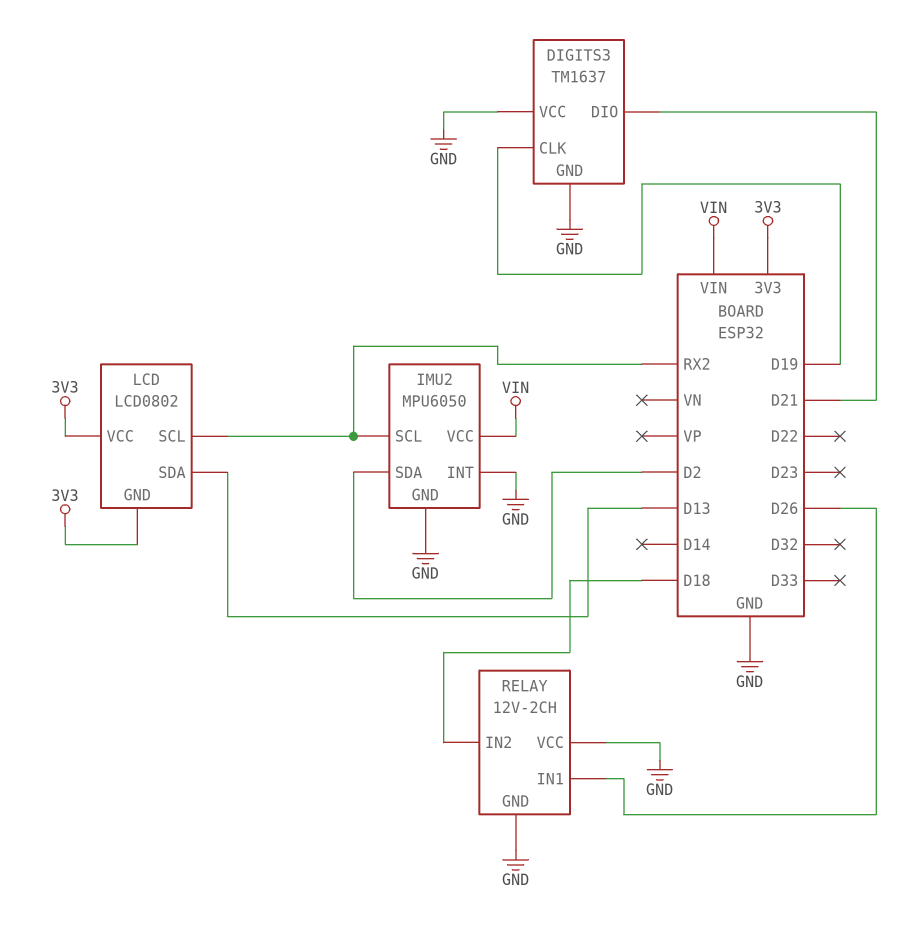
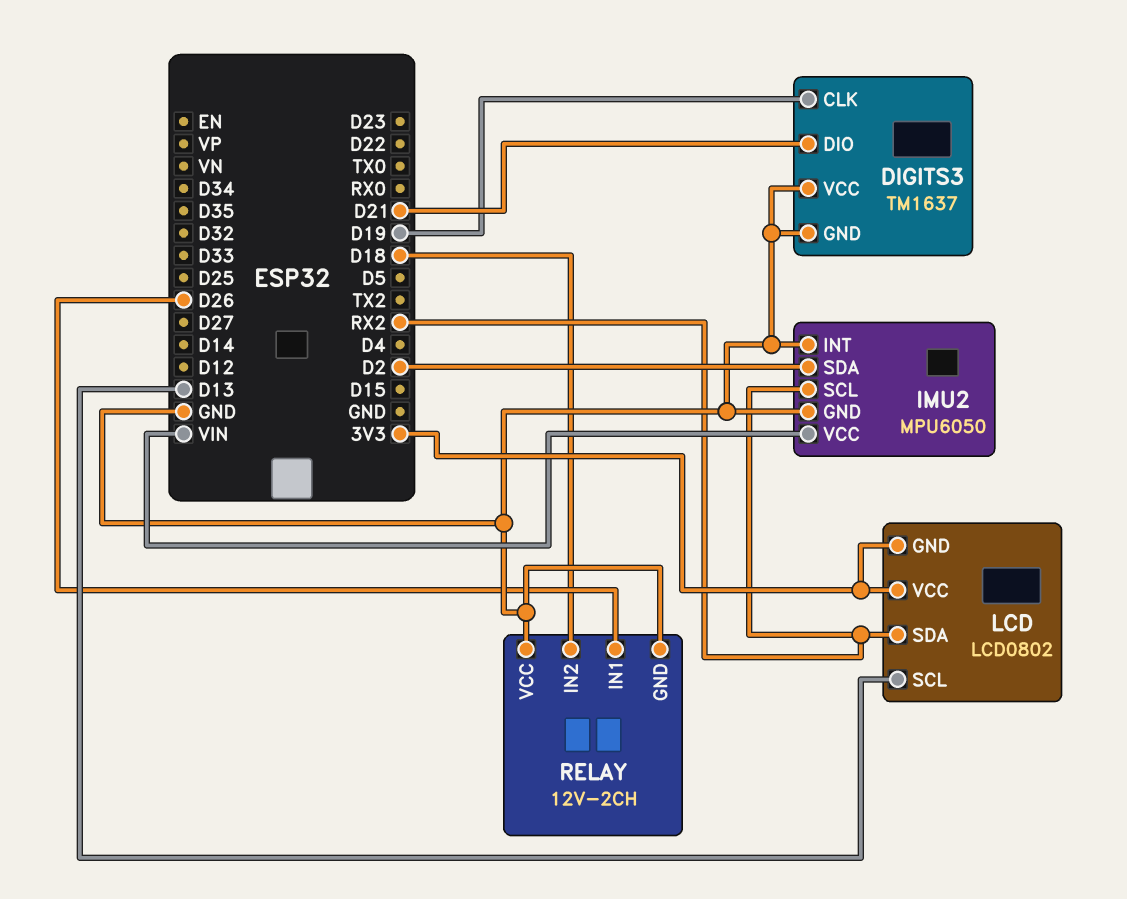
LCD pin SCL: RX2 -> D13
LCD pin SDA: D13 -> RX2

